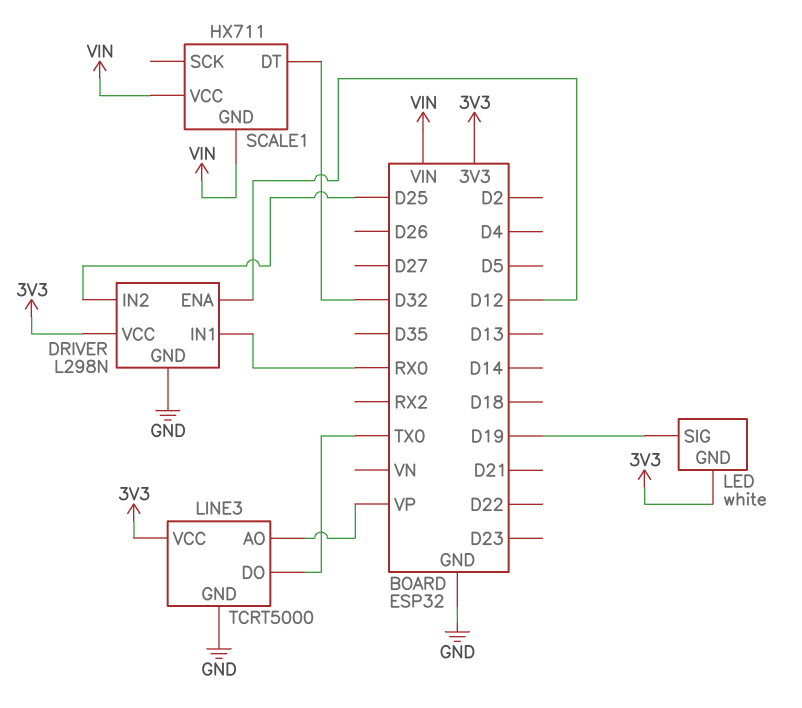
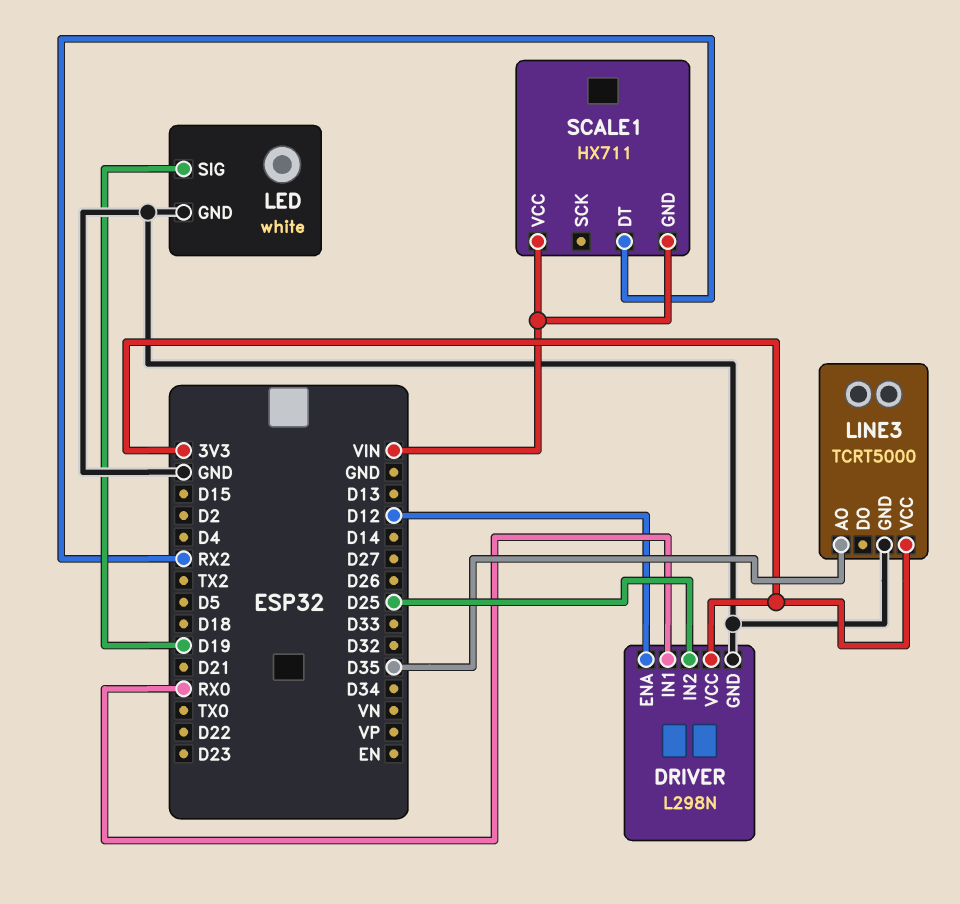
LED pin GND: 3V3 -> GND
LINE3 pin AO: VP -> D35
LINE3 pin DO: TX0 -> none
SCALE1 pin DT: D32 -> RX2

